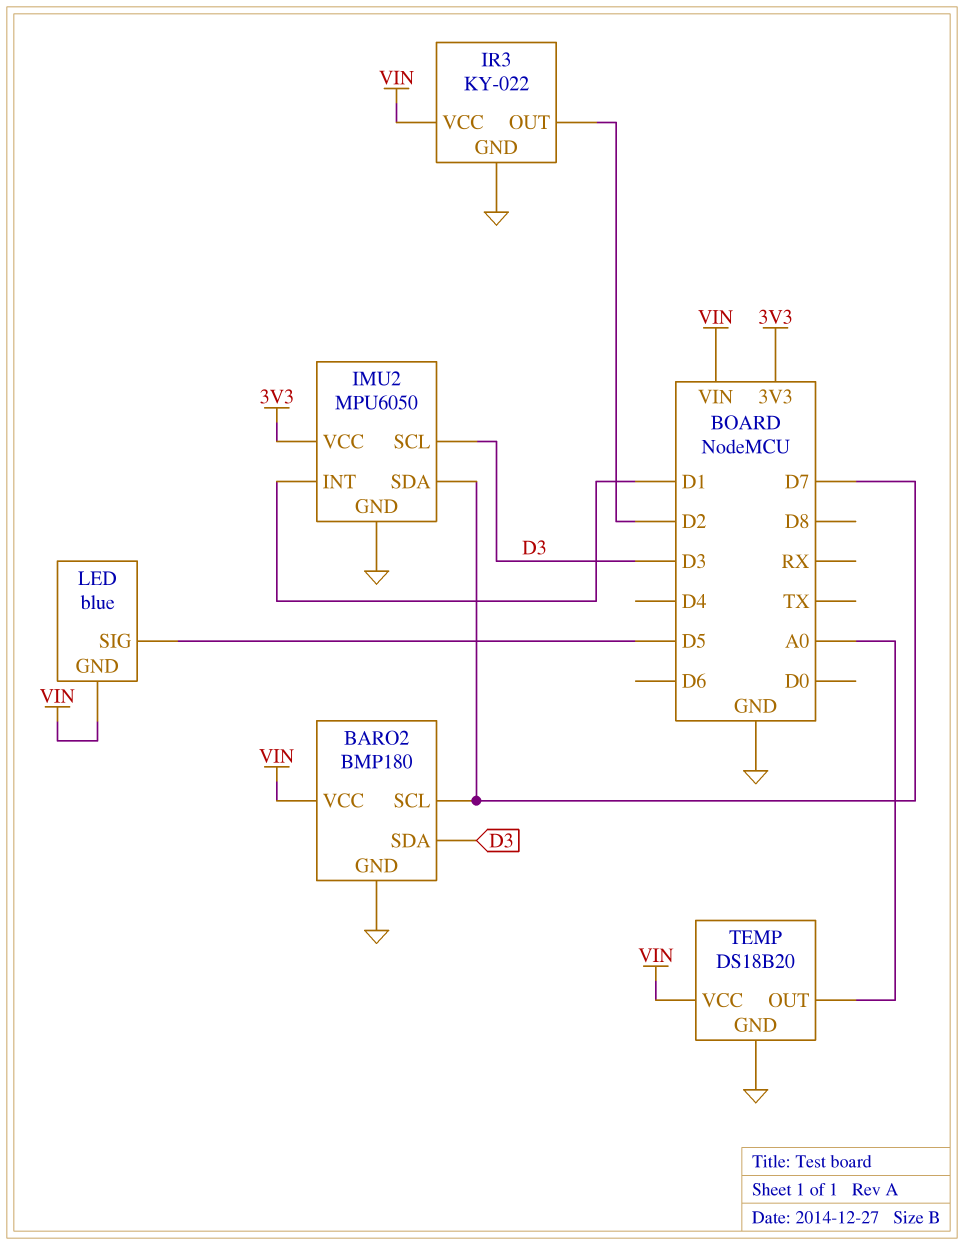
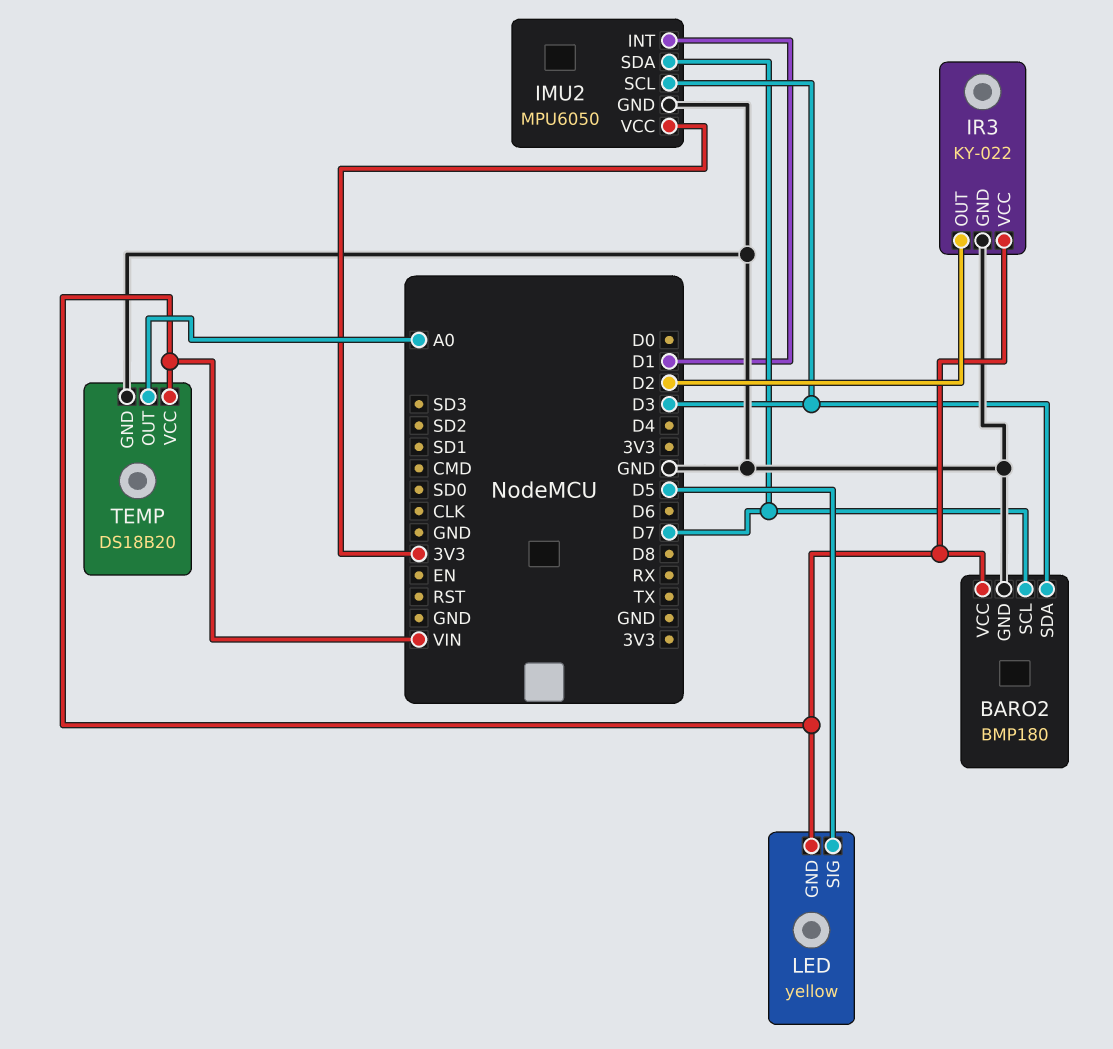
LED: blue -> yellow

